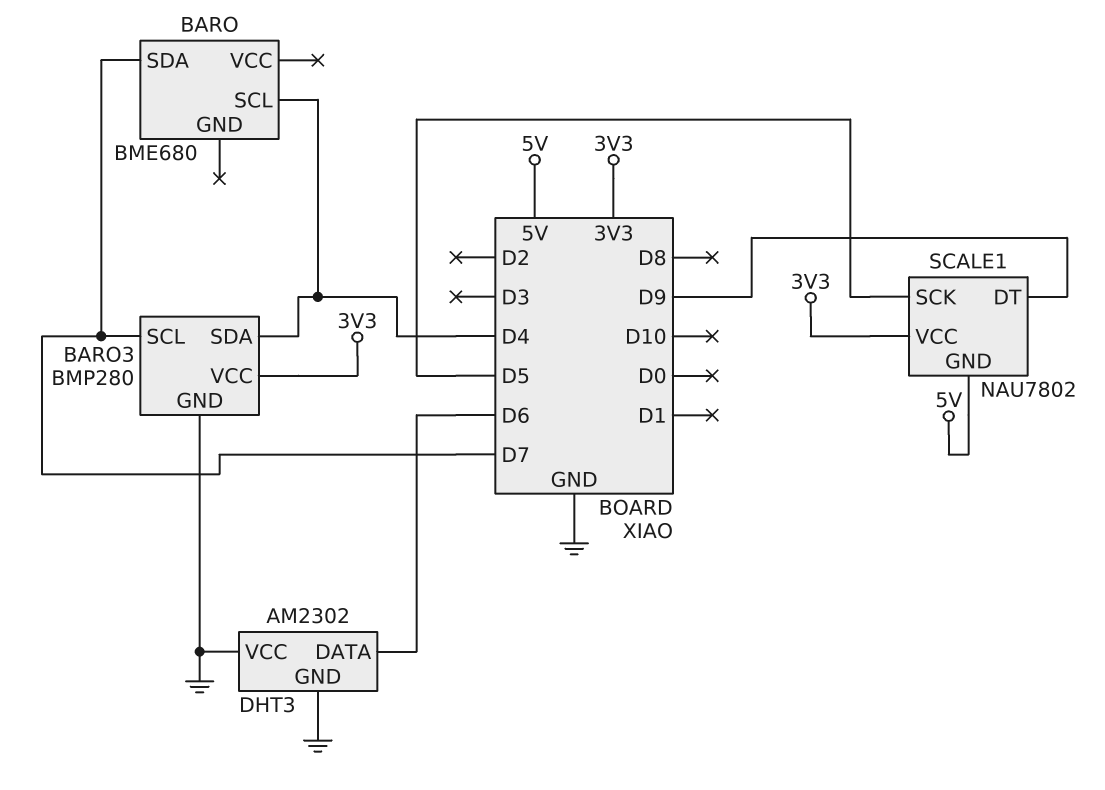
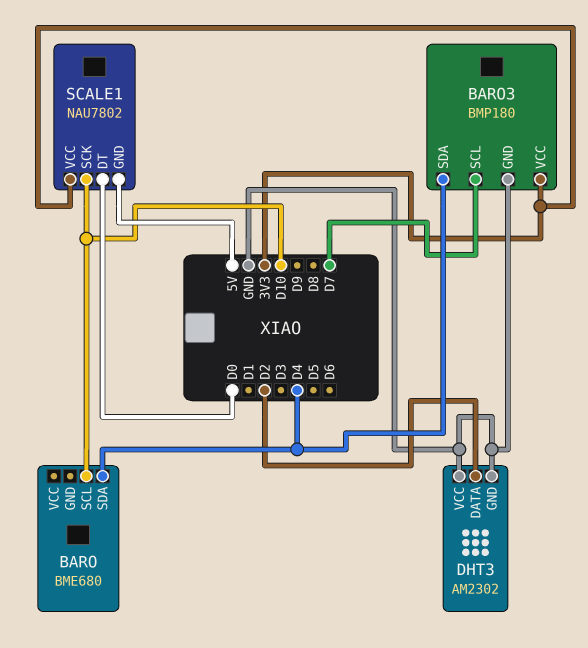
BARO pin SCL: D4 -> D10
BARO pin SDA: D7 -> D4
BARO3: BMP280 -> BMP180
DHT3 pin DATA: D6 -> D2
SCALE1 pin DT: D9 -> D0
SCALE1 pin SCK: D5 -> D10

